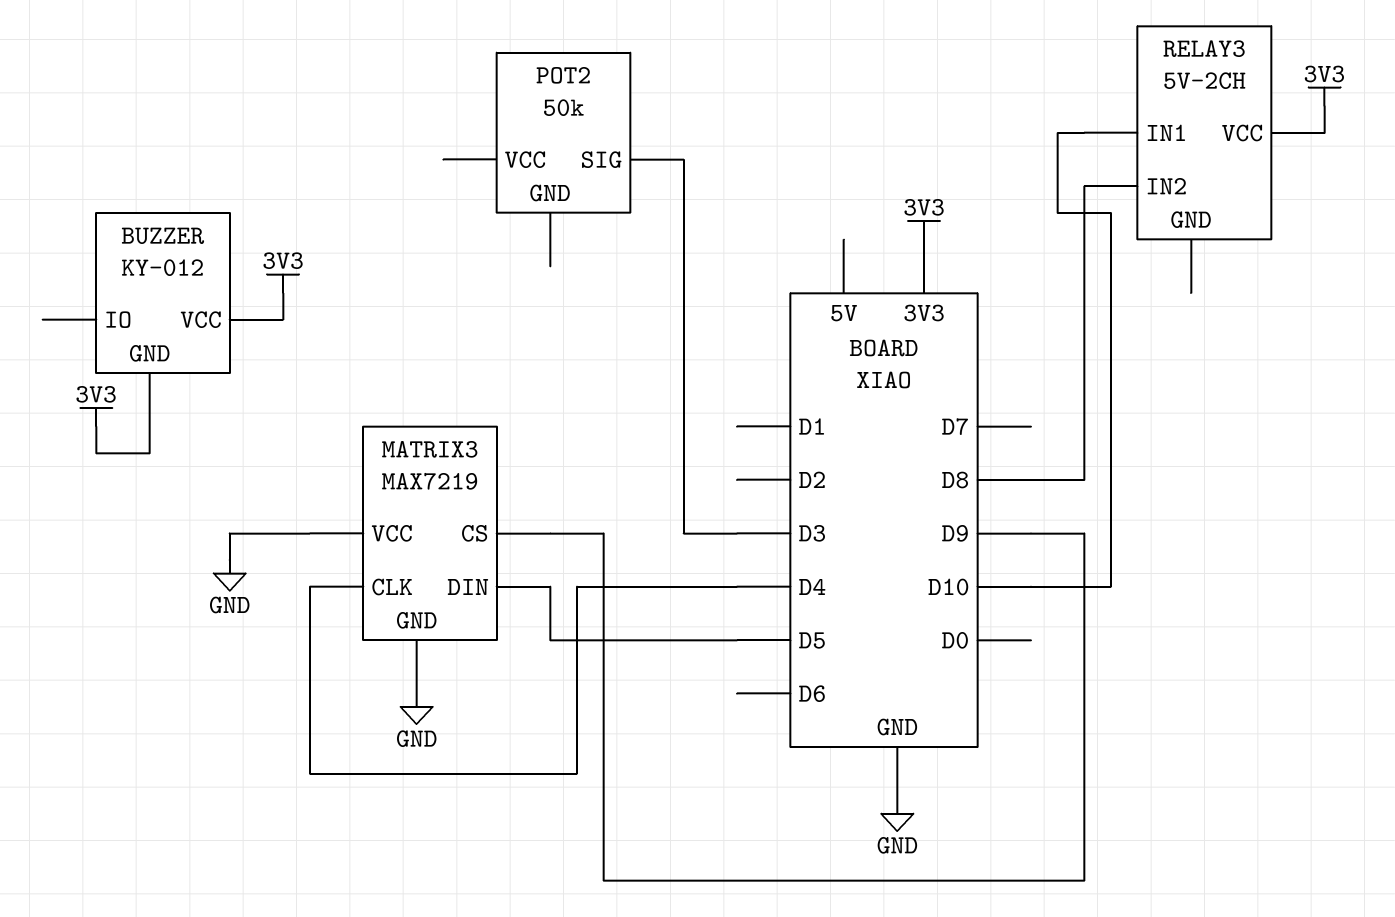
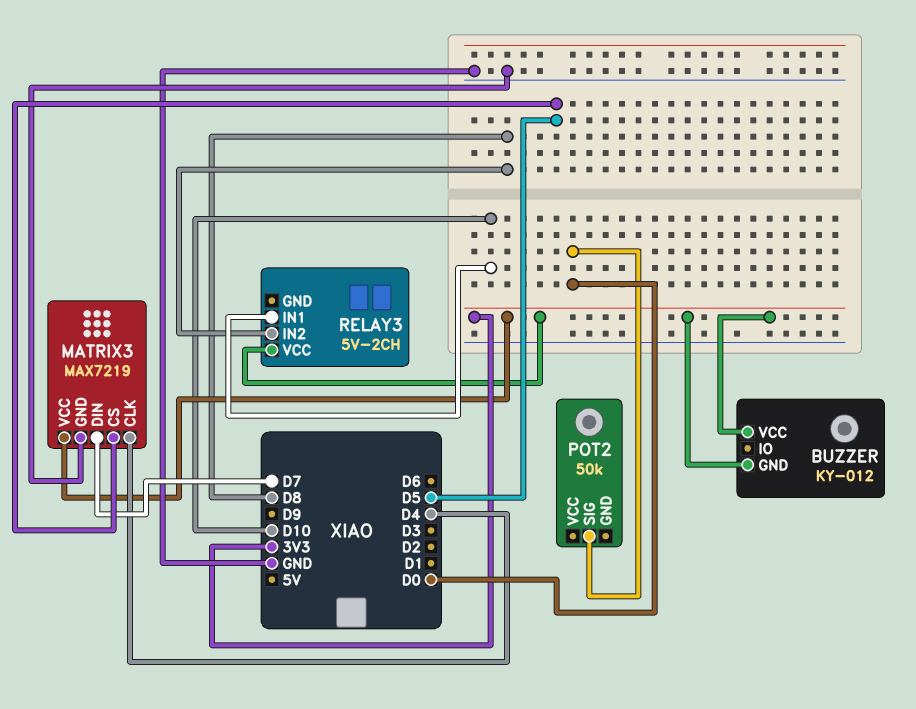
MATRIX3 pin CS: D9 -> D5
MATRIX3 pin DIN: D5 -> D7
MATRIX3 pin VCC: GND -> 3V3
POT2 pin SIG: D3 -> D0

